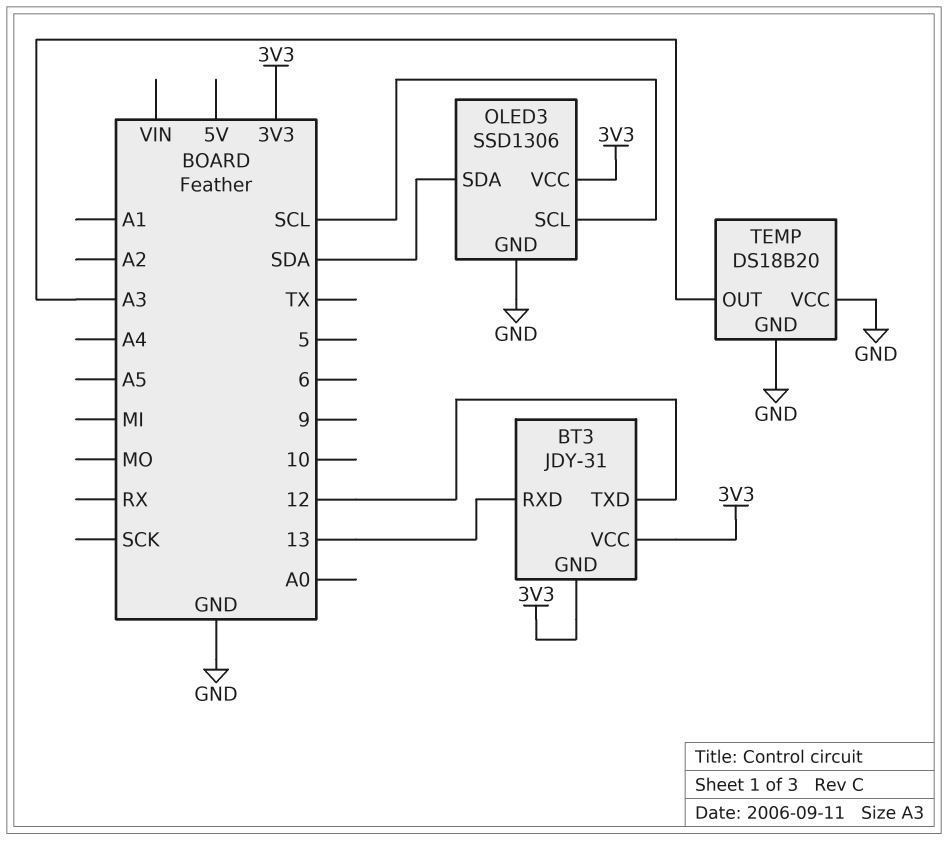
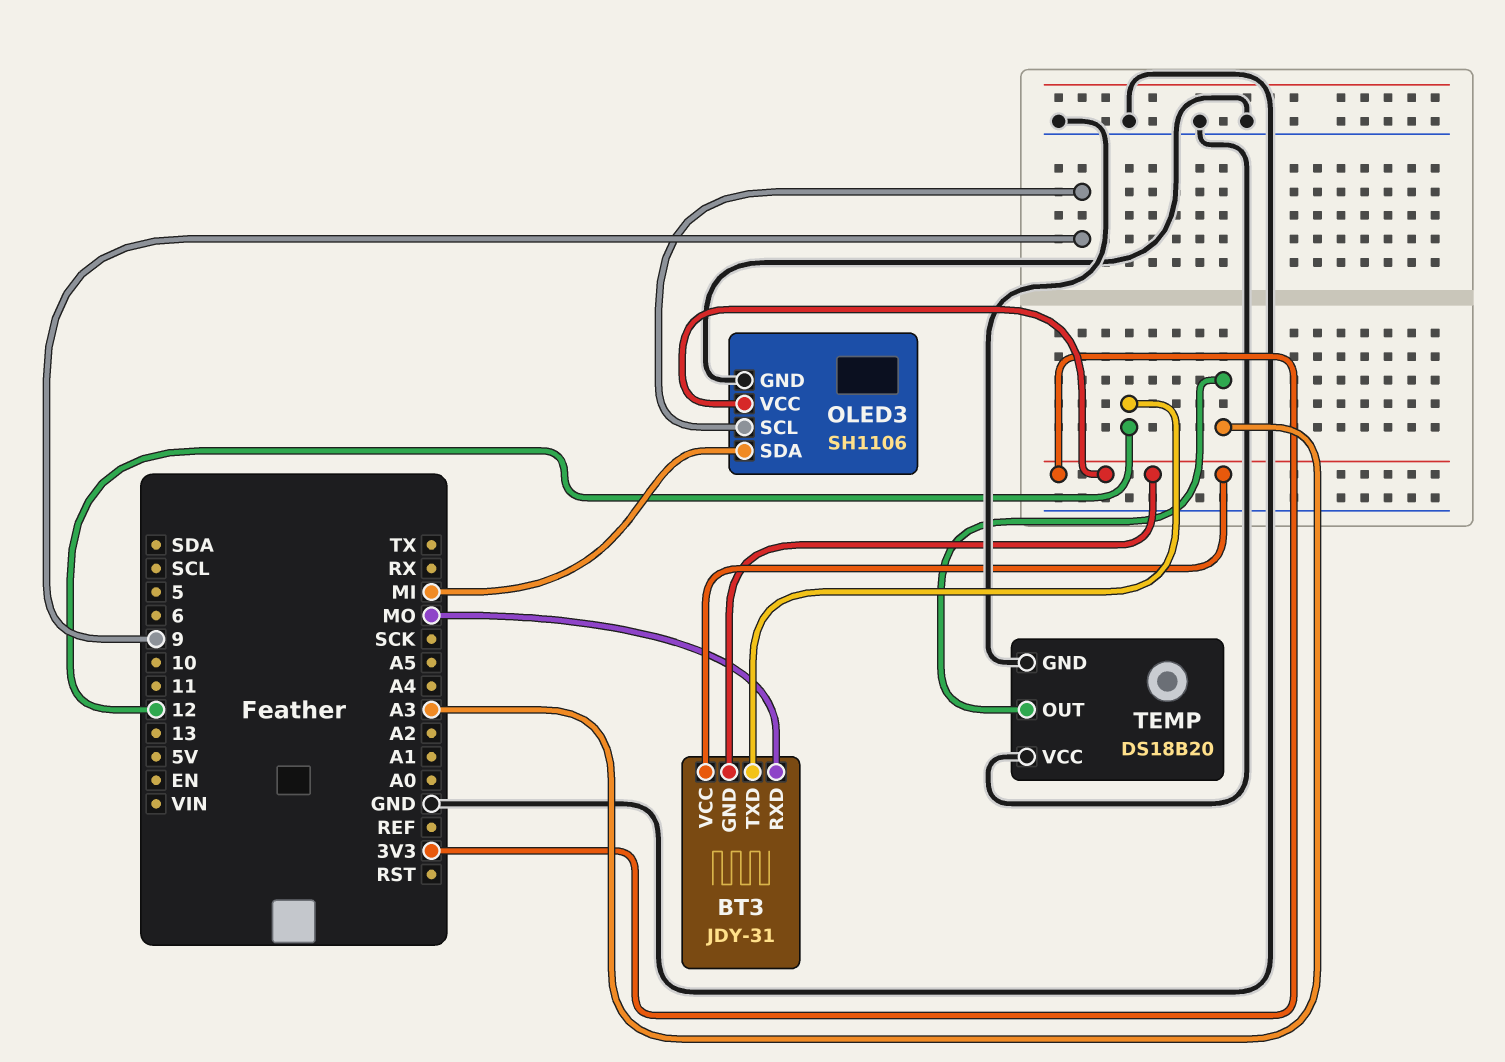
BT3 pin RXD: 13 -> MO
OLED3: SSD1306 -> SH1106
OLED3 pin SCL: SCL -> 9
OLED3 pin SDA: SDA -> MI

